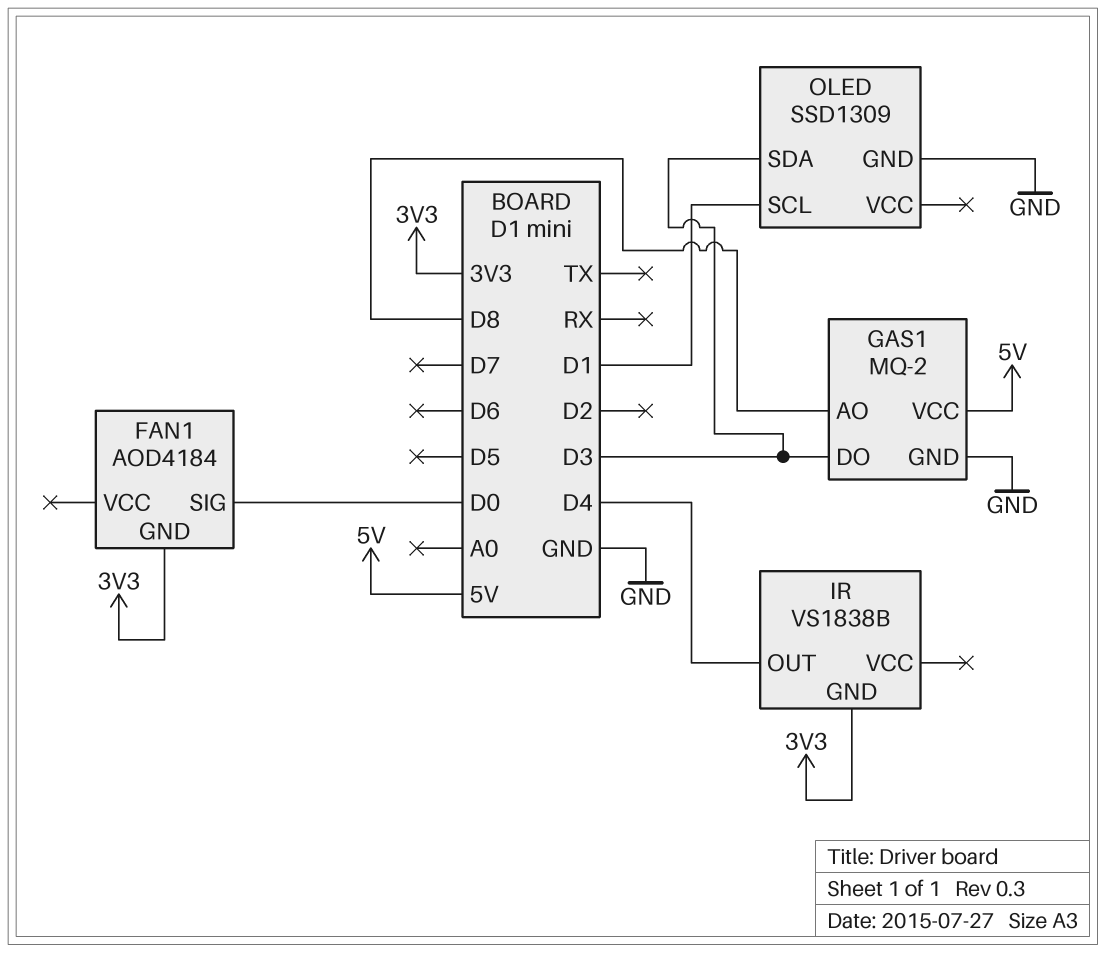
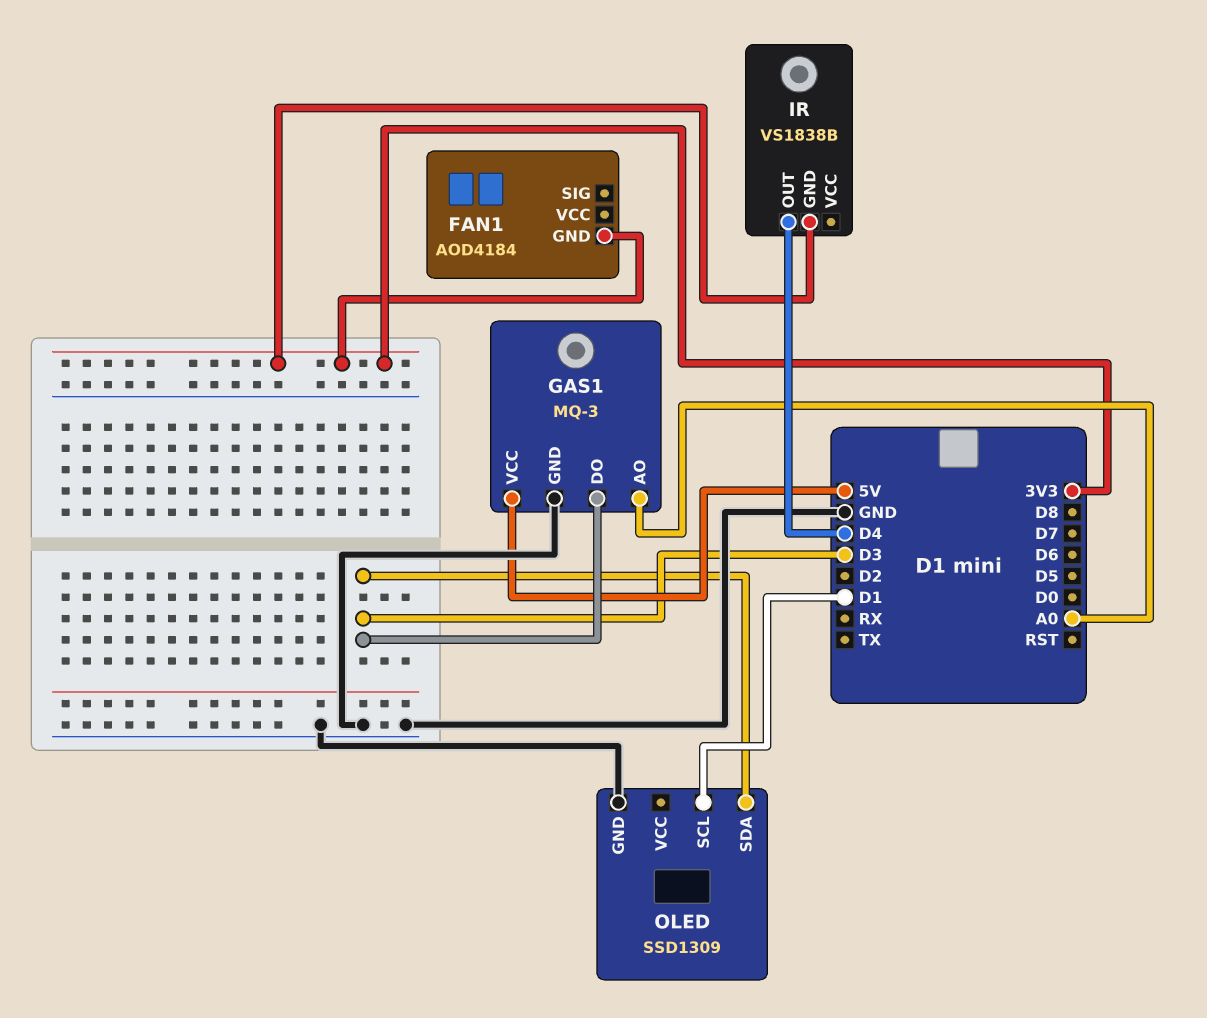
FAN1 pin SIG: D0 -> none
GAS1: MQ-2 -> MQ-3
GAS1 pin AO: D8 -> A0

